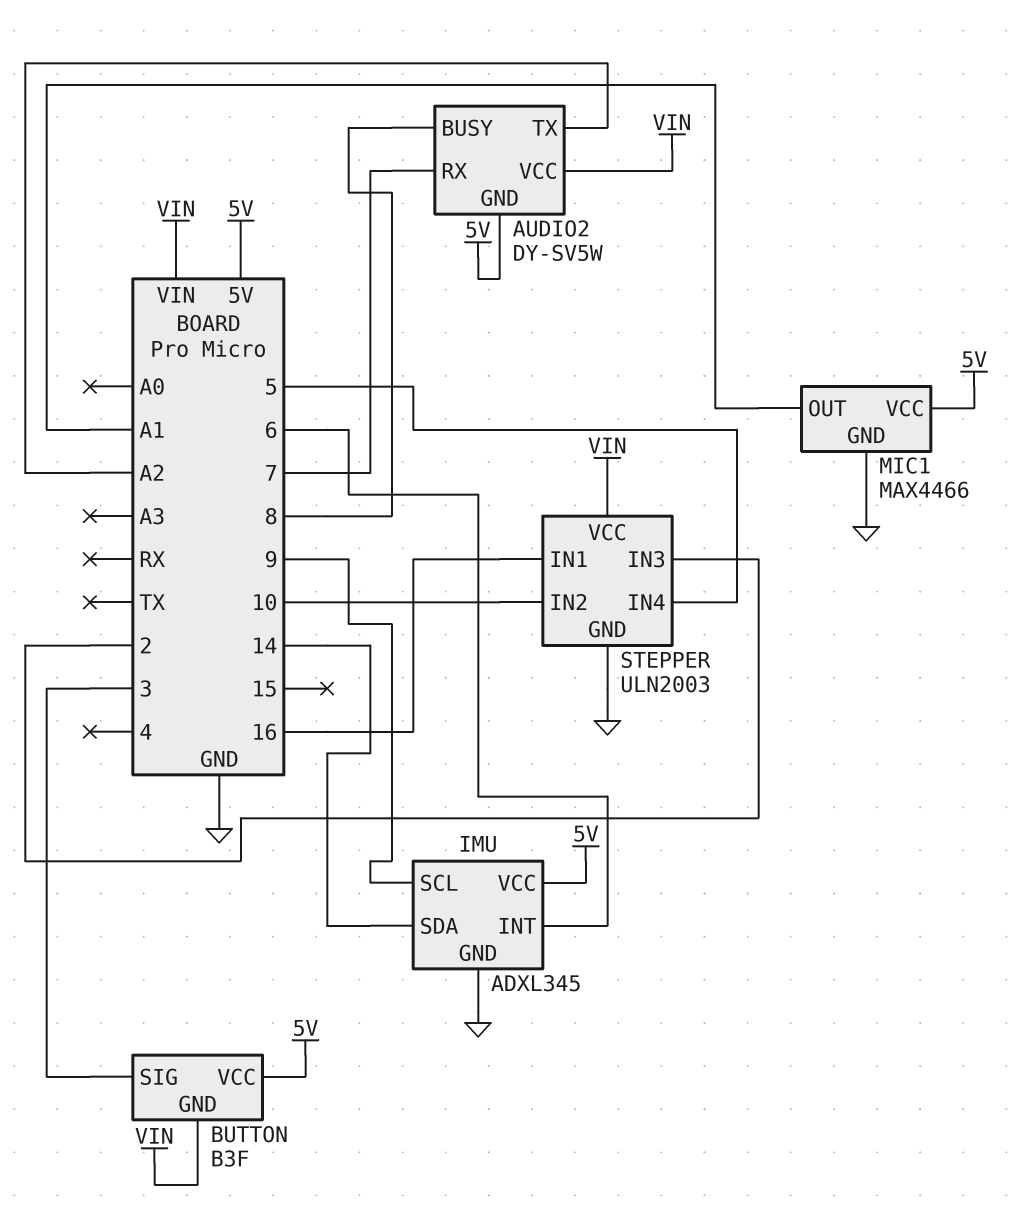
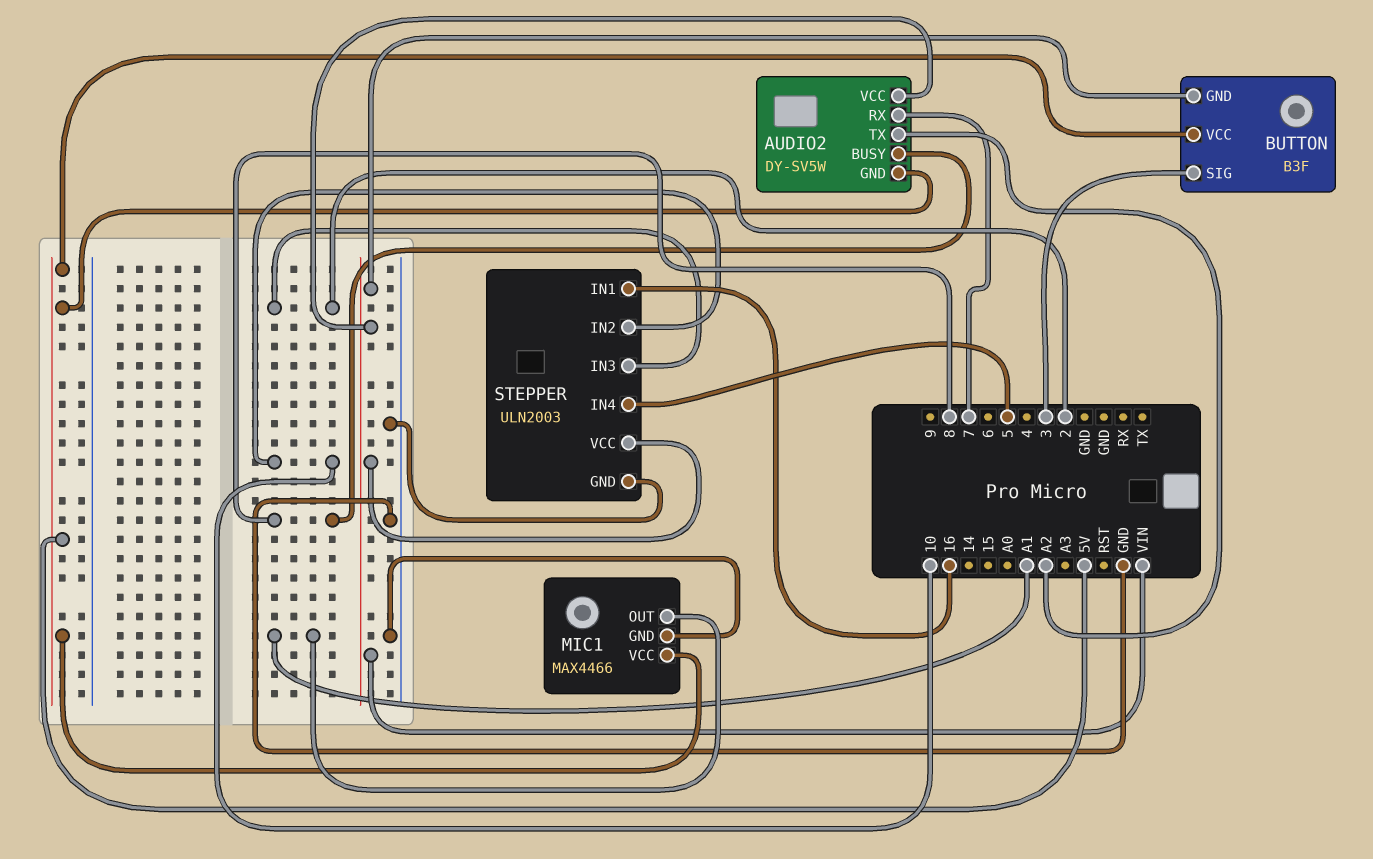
IMU: ADXL345 -> none
IMU pin GND: GND -> none
IMU pin INT: 6 -> none
IMU pin SCL: 9 -> none
IMU pin SDA: 14 -> none
IMU pin VCC: 5V -> none

